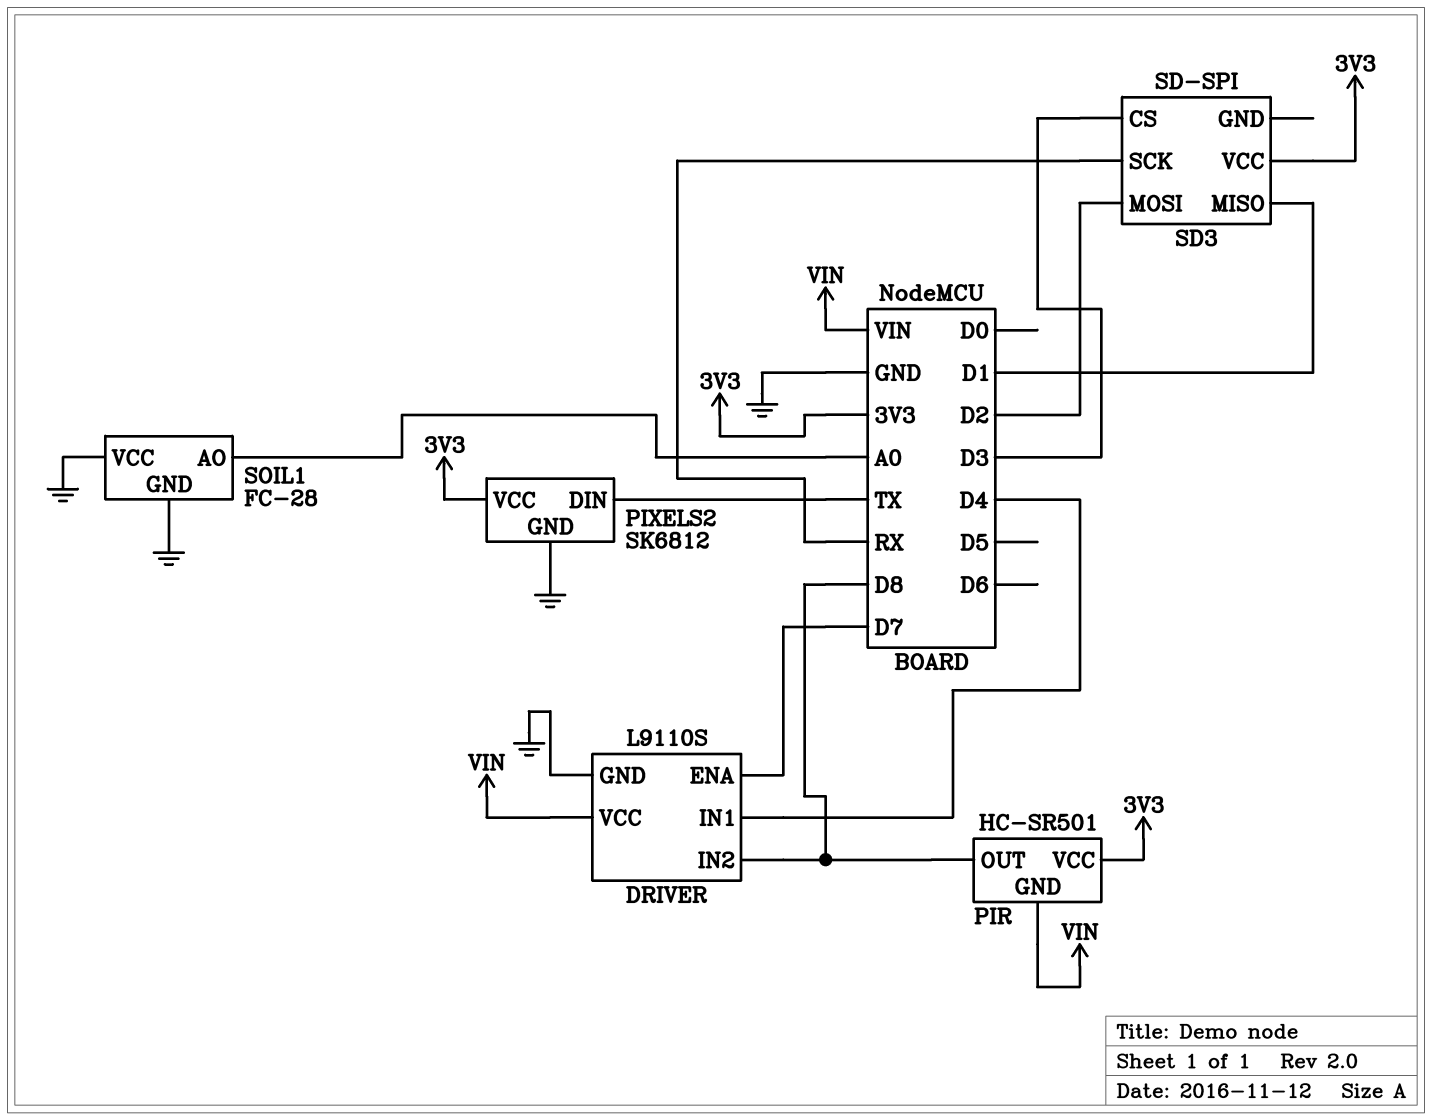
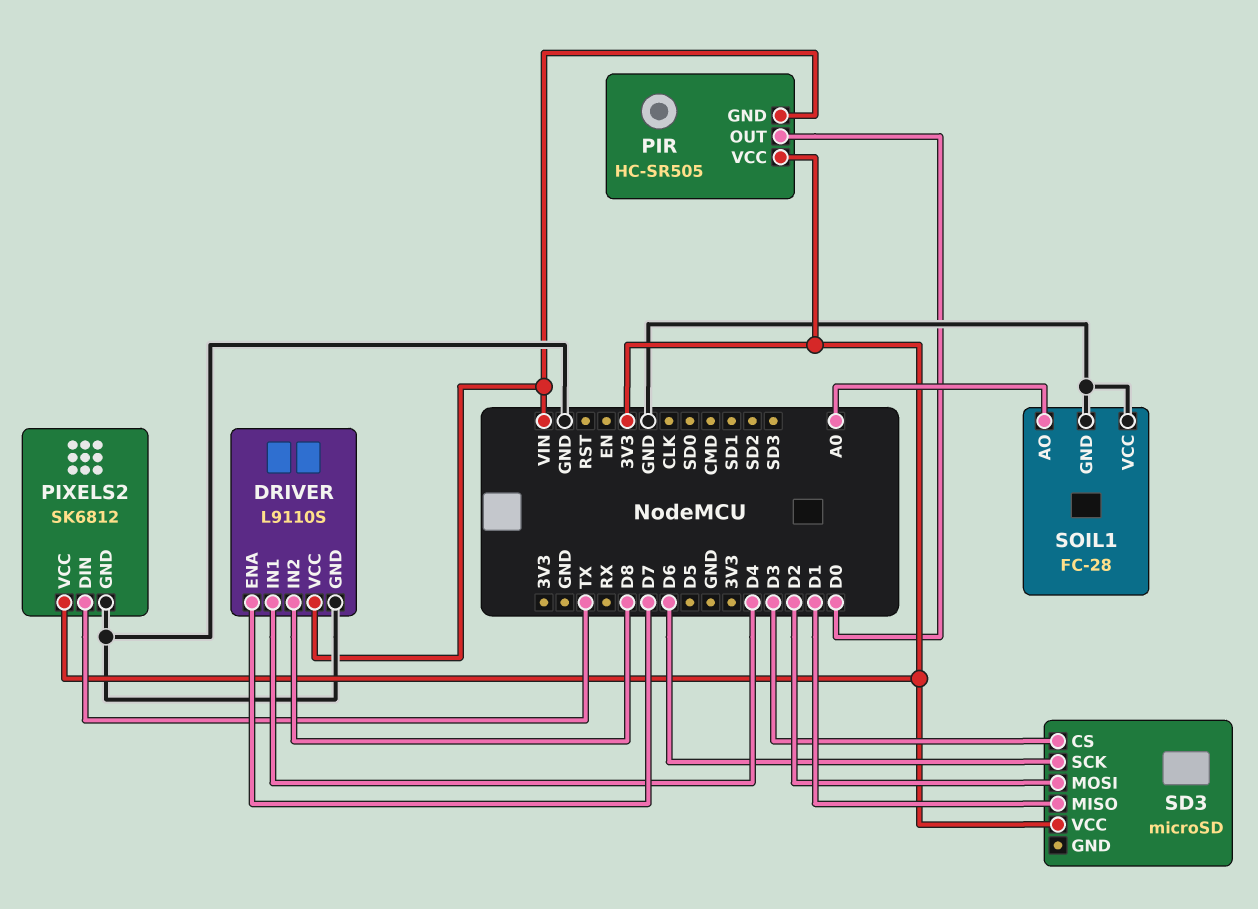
PIR: HC-SR501 -> HC-SR505
PIR pin OUT: D8 -> D0
SD3: SD-SPI -> microSD
SD3 pin SCK: RX -> D6

